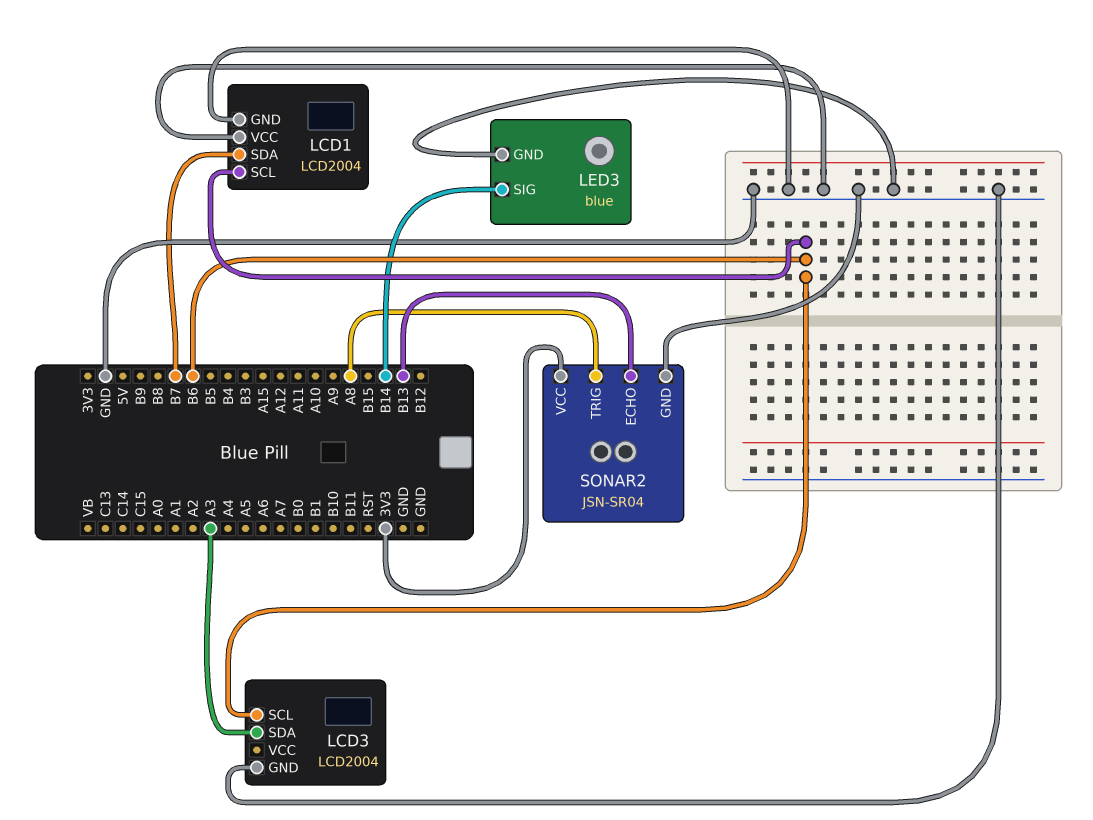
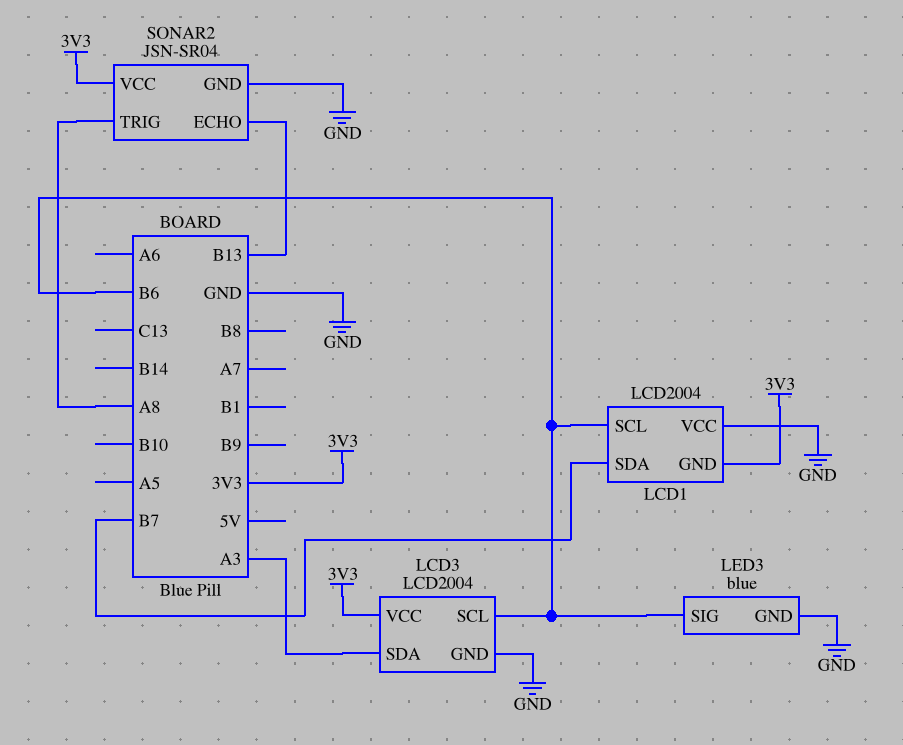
LCD1 pin GND: GND -> 3V3
LCD3 pin VCC: none -> 3V3
LED3 pin SIG: B14 -> B6

